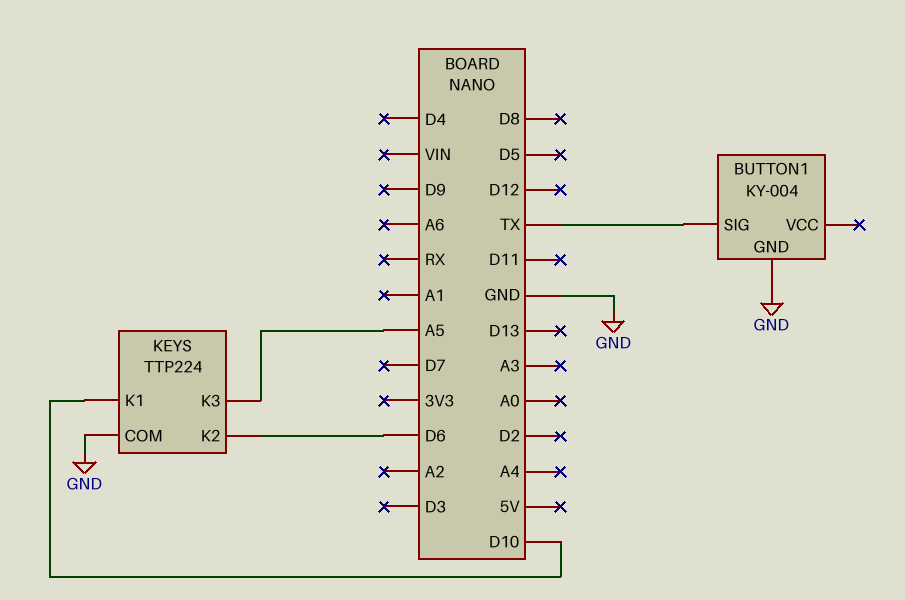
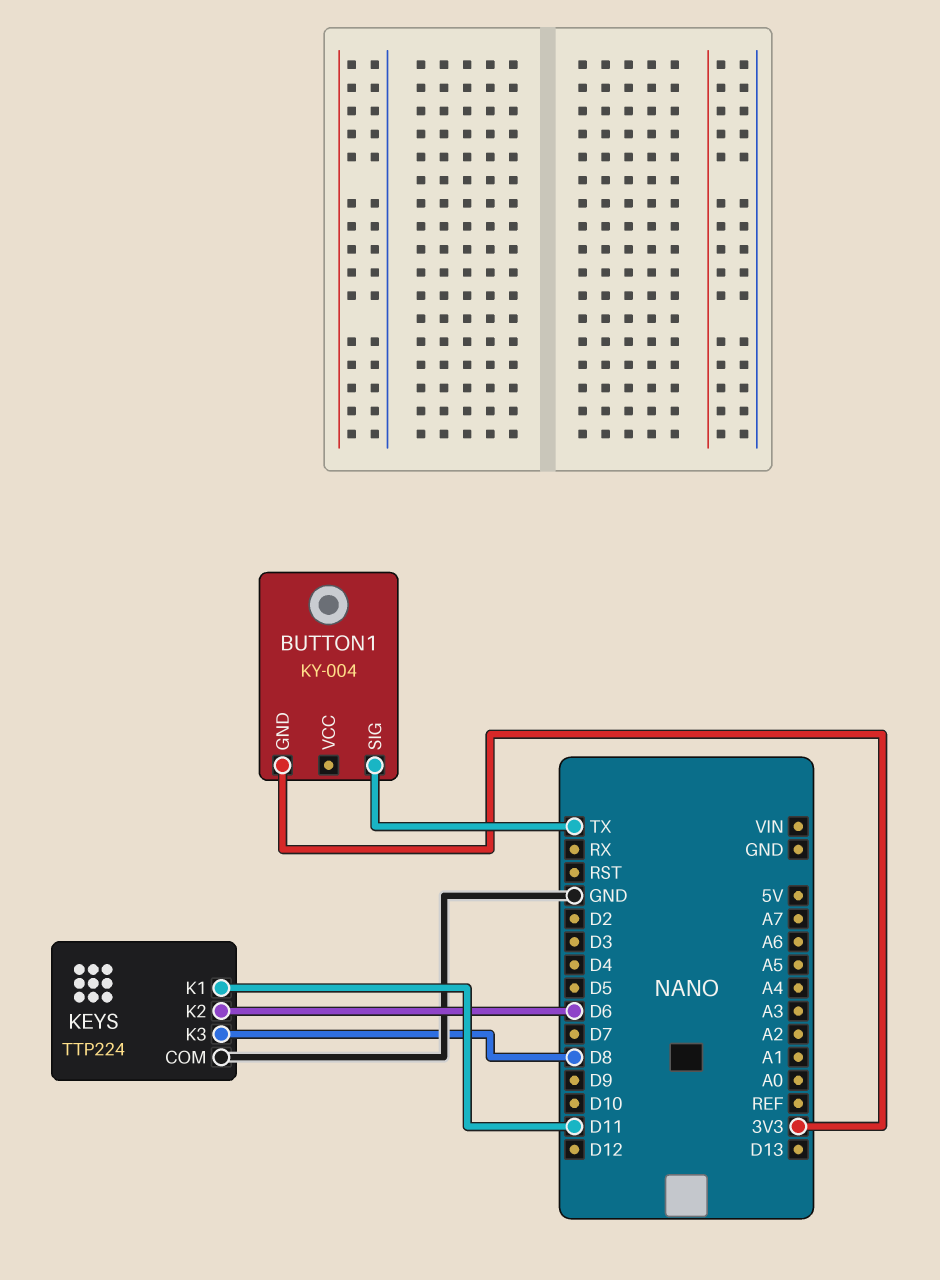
BUTTON1 pin GND: GND -> 3V3
KEYS pin K1: D10 -> D11
KEYS pin K3: A5 -> D8

